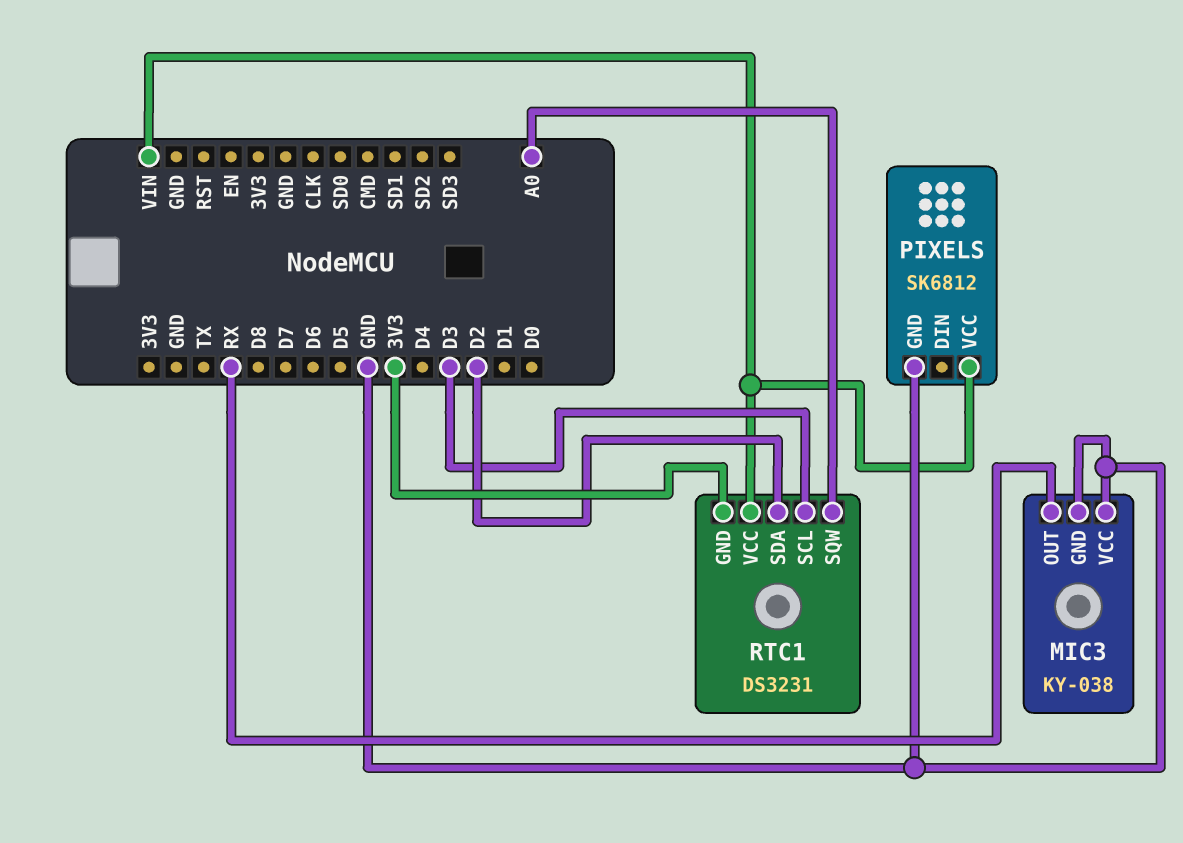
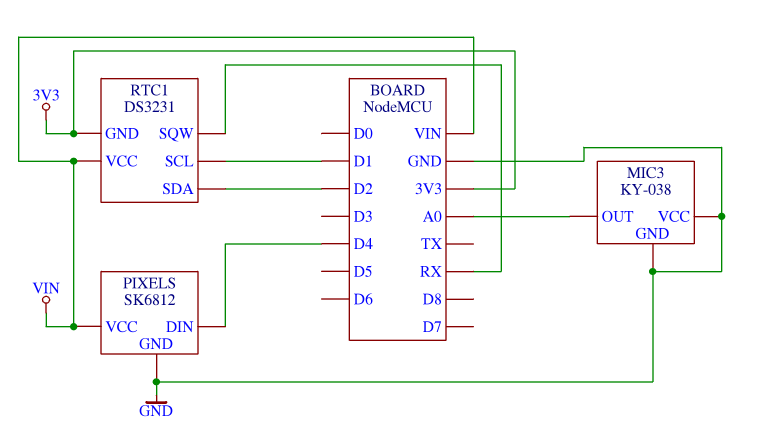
MIC3 pin OUT: RX -> A0
PIXELS pin DIN: none -> D4
RTC1 pin SCL: D3 -> D1
RTC1 pin SQW: A0 -> RX

